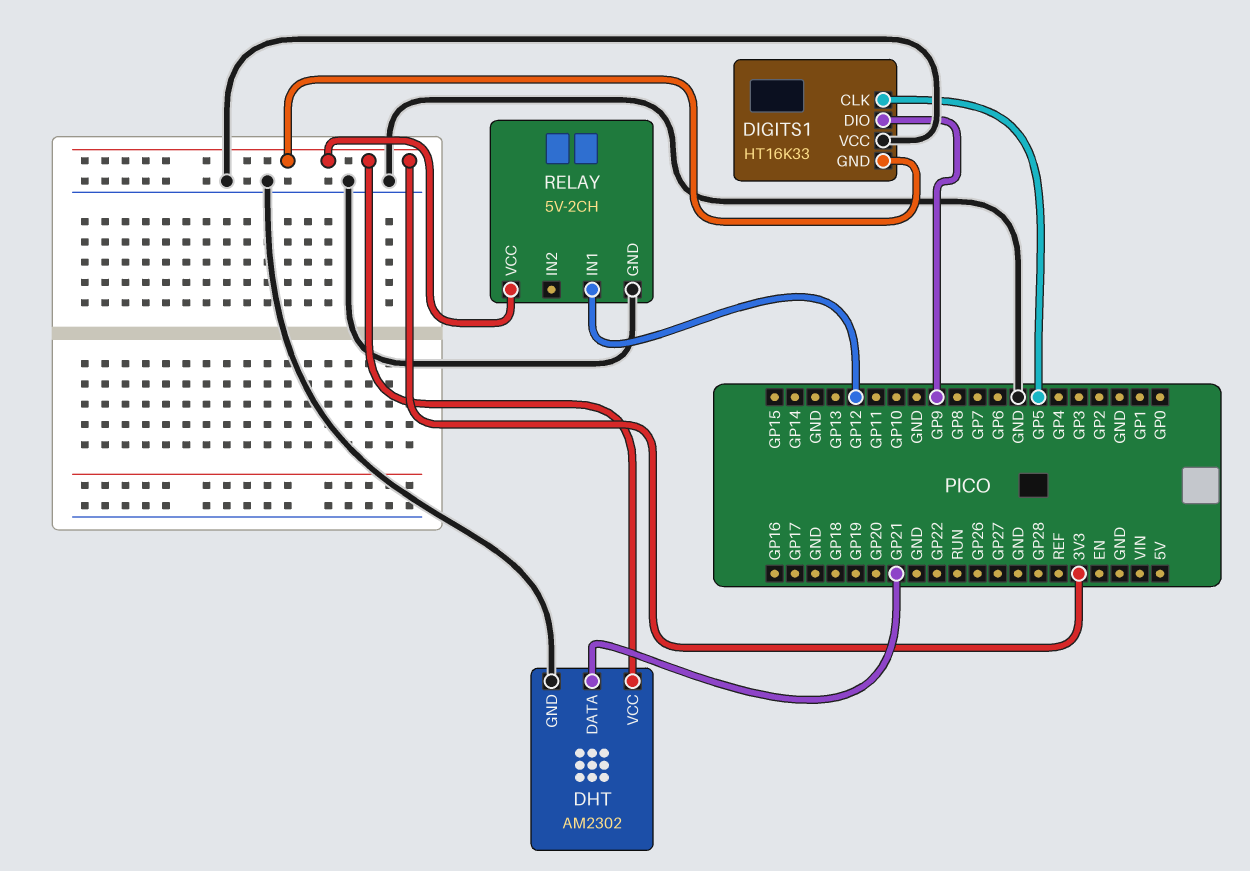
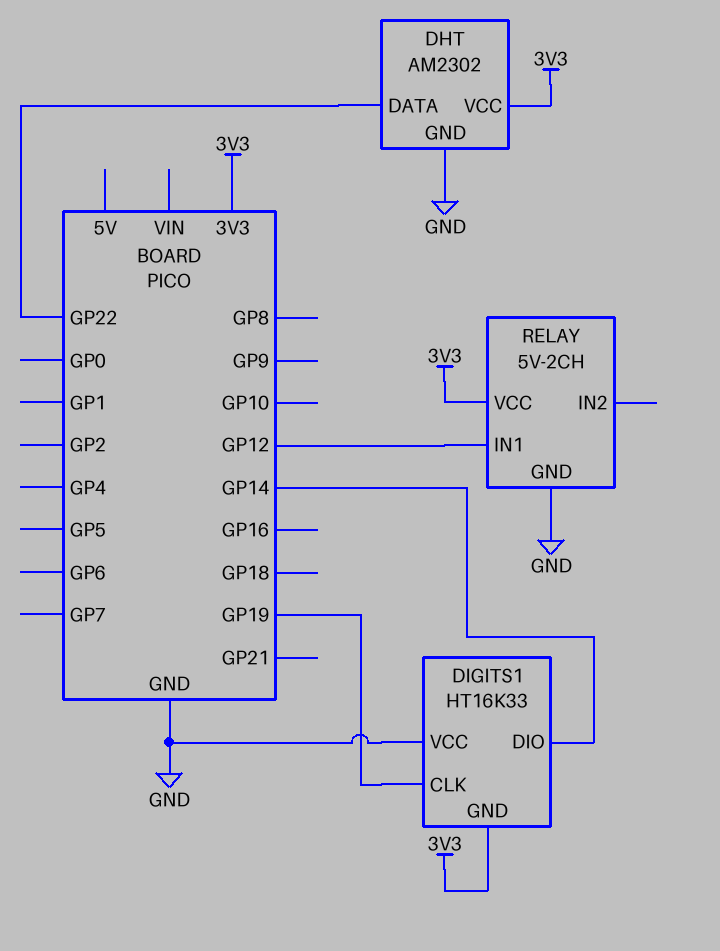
DHT pin DATA: GP21 -> GP22
DIGITS1 pin CLK: GP5 -> GP19
DIGITS1 pin DIO: GP9 -> GP14

